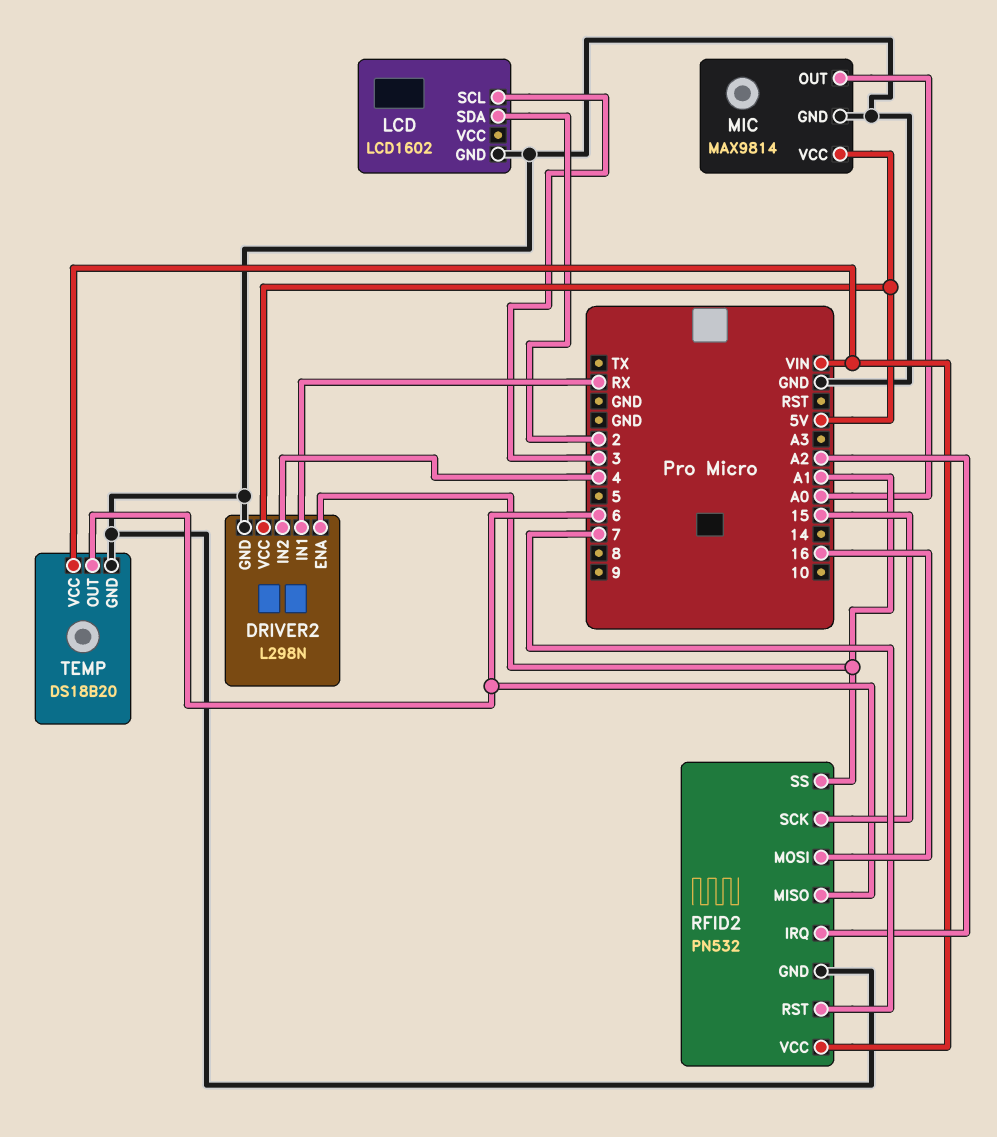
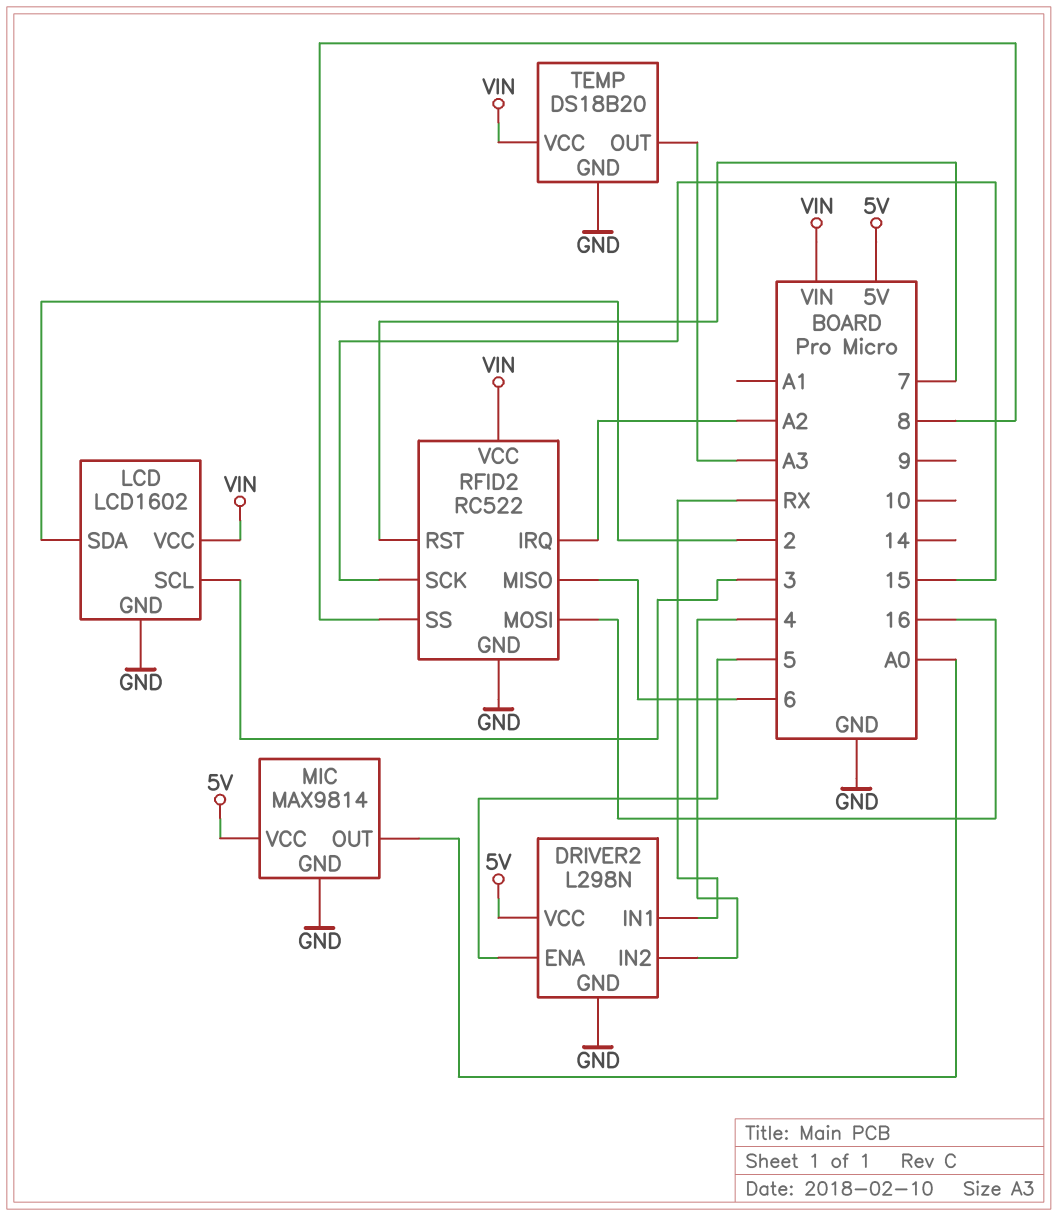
DRIVER2 pin ENA: A1 -> 5
LCD pin VCC: none -> VIN
RFID2: PN532 -> RC522
RFID2 pin SS: A1 -> 8
TEMP pin OUT: 6 -> A3

